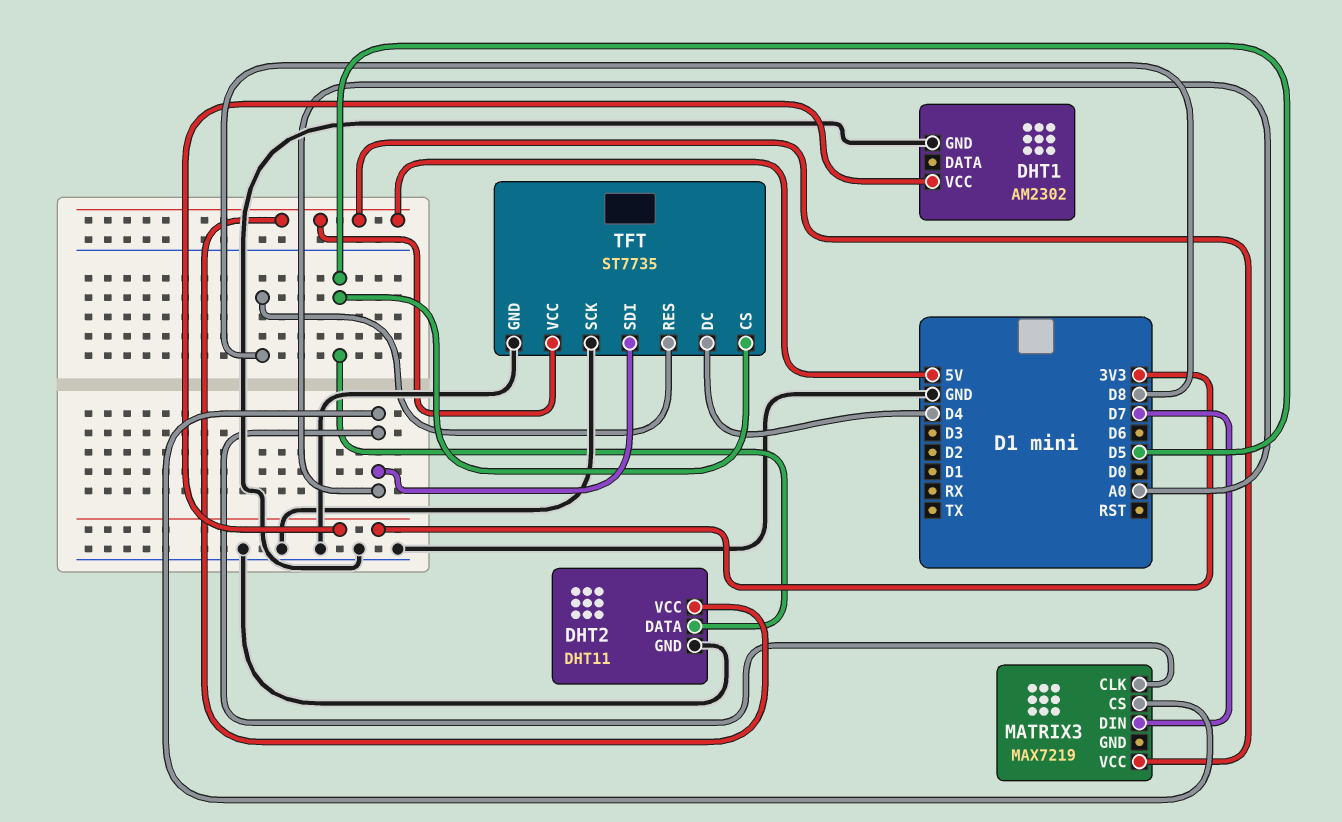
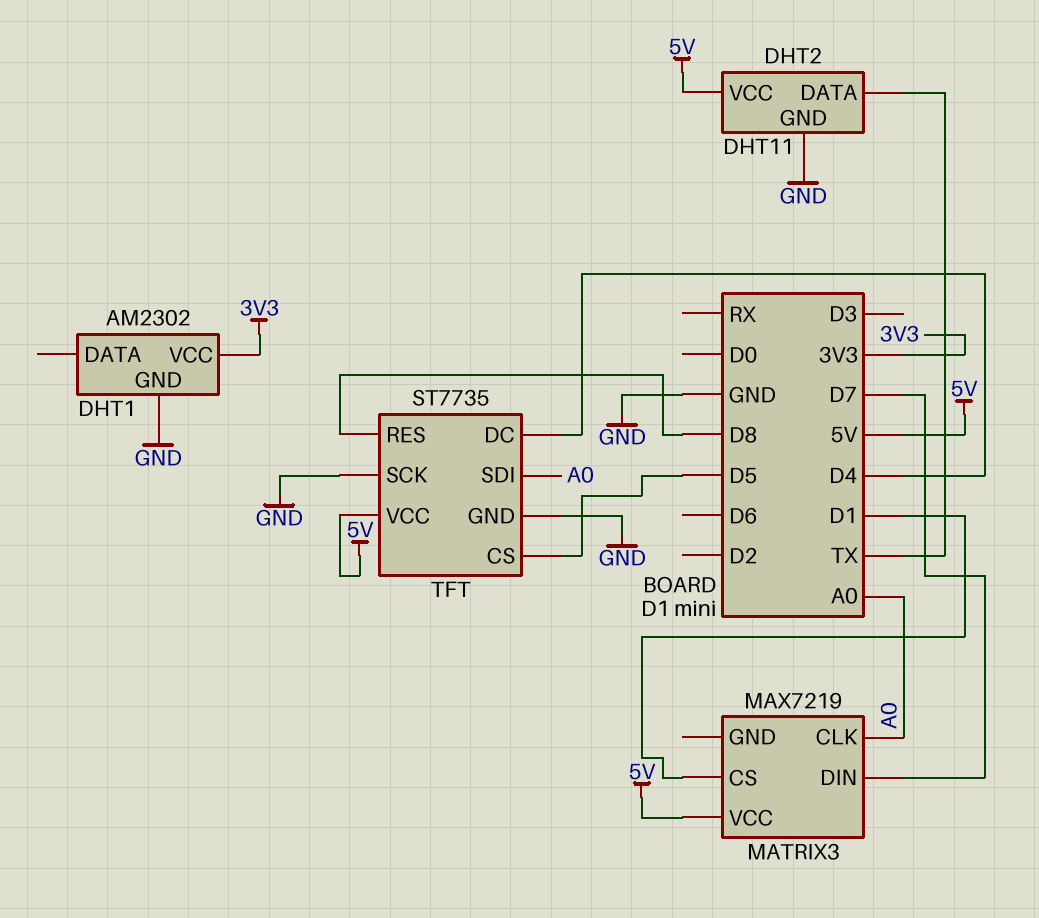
DHT2 pin DATA: D5 -> TX
MATRIX3 pin CS: A0 -> D1

